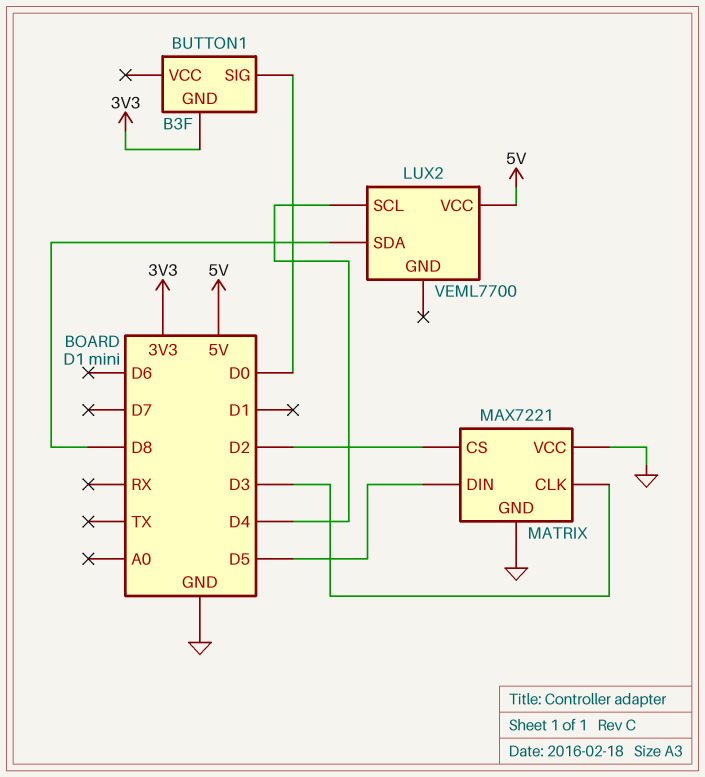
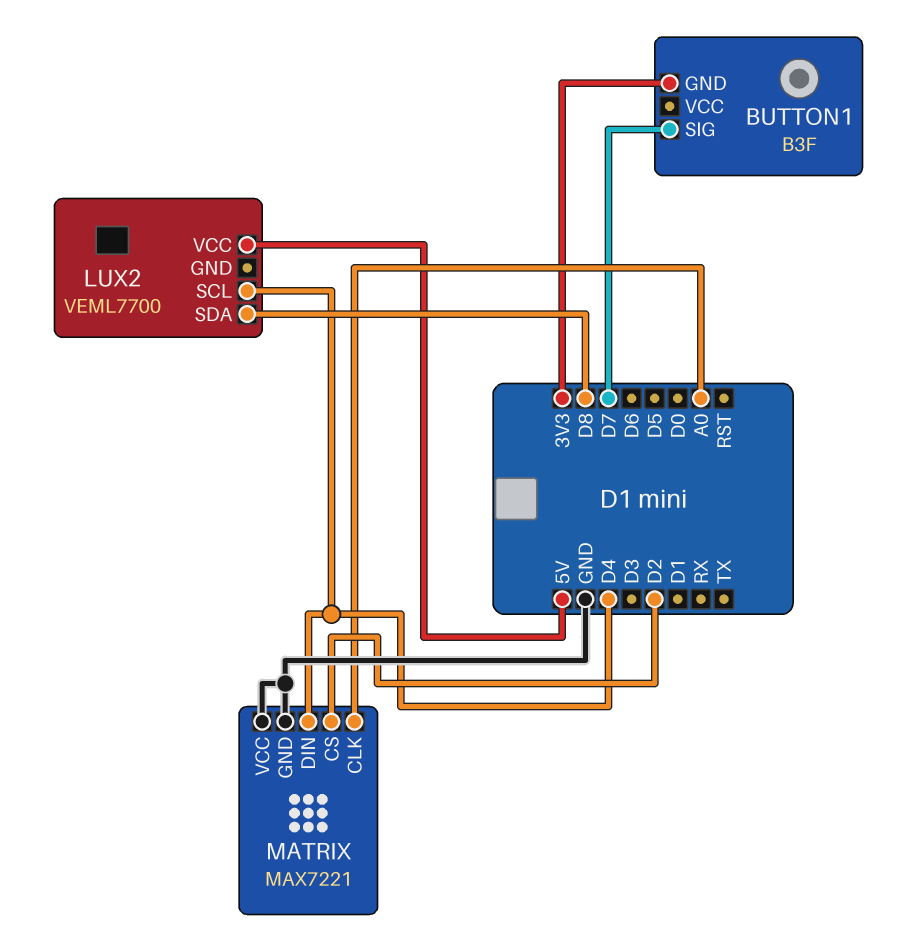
BUTTON1 pin SIG: D0 -> D7
MATRIX pin CLK: D3 -> A0
MATRIX pin DIN: D5 -> D4

